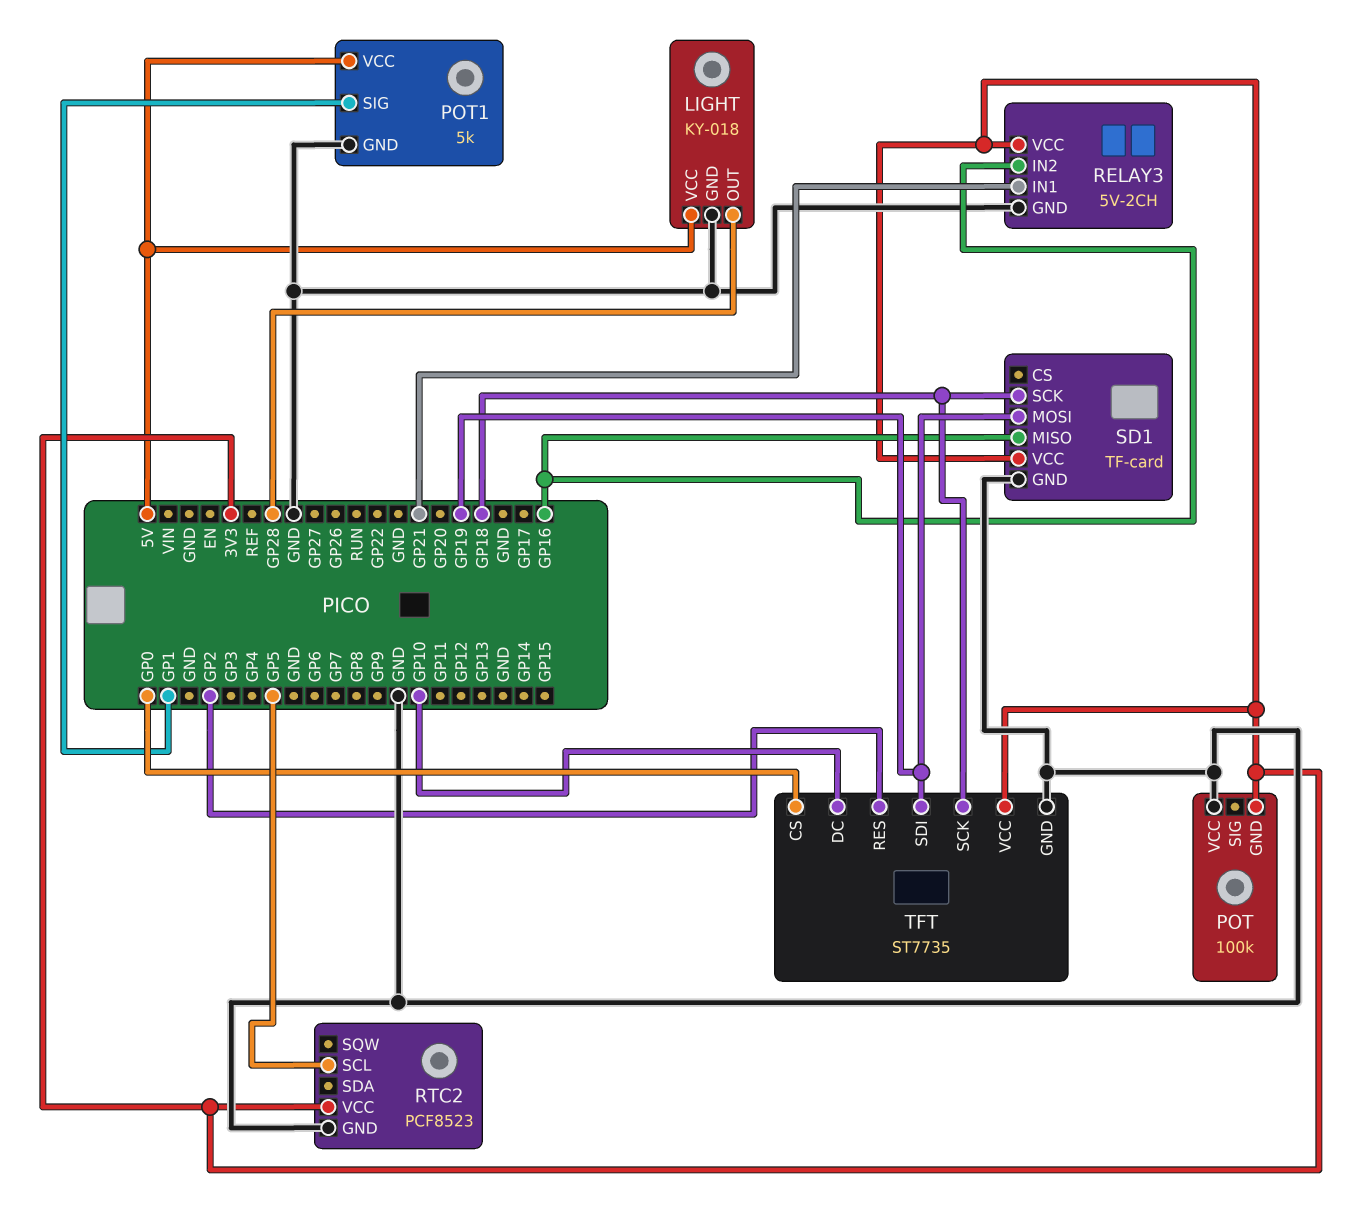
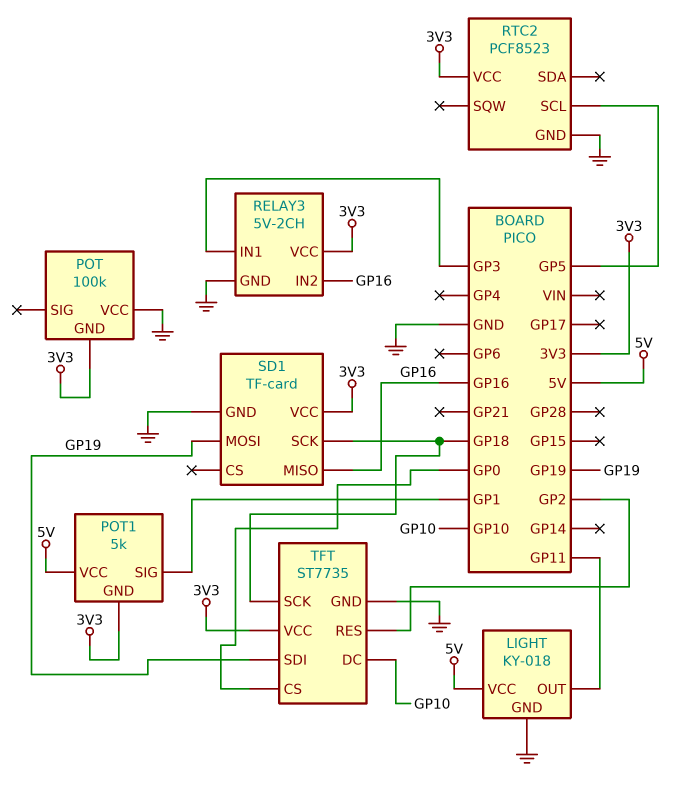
LIGHT pin OUT: GP28 -> GP11
POT1 pin GND: GND -> 3V3
RELAY3 pin IN1: GP21 -> GP3

